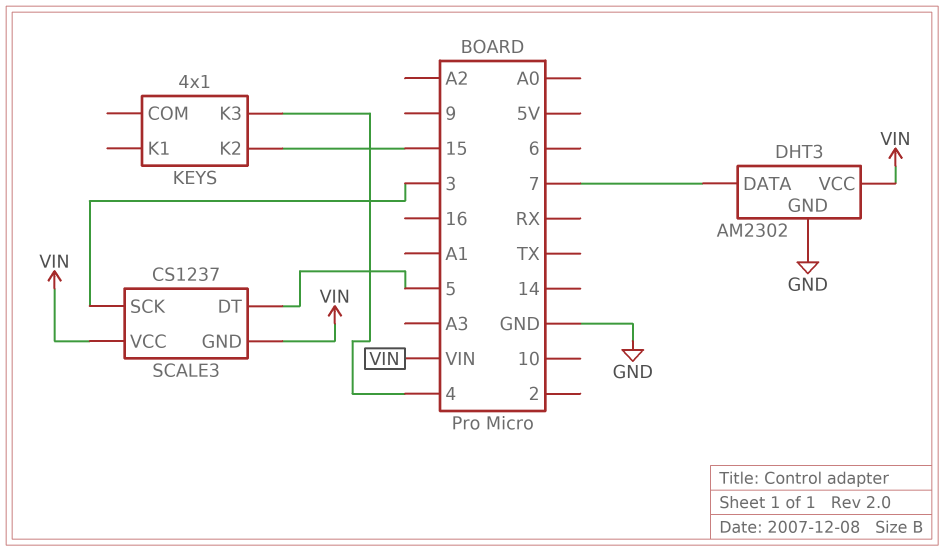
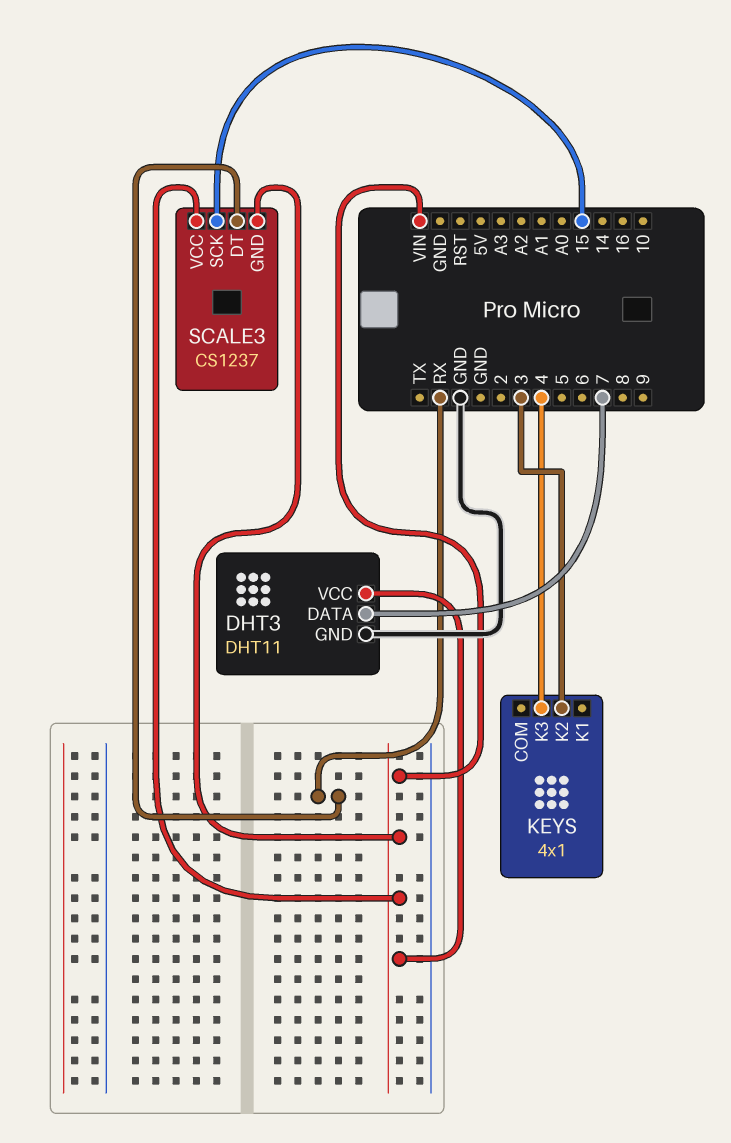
DHT3: AM2302 -> DHT11
KEYS pin K2: 15 -> 3
SCALE3 pin DT: 5 -> RX
SCALE3 pin SCK: 3 -> 15

